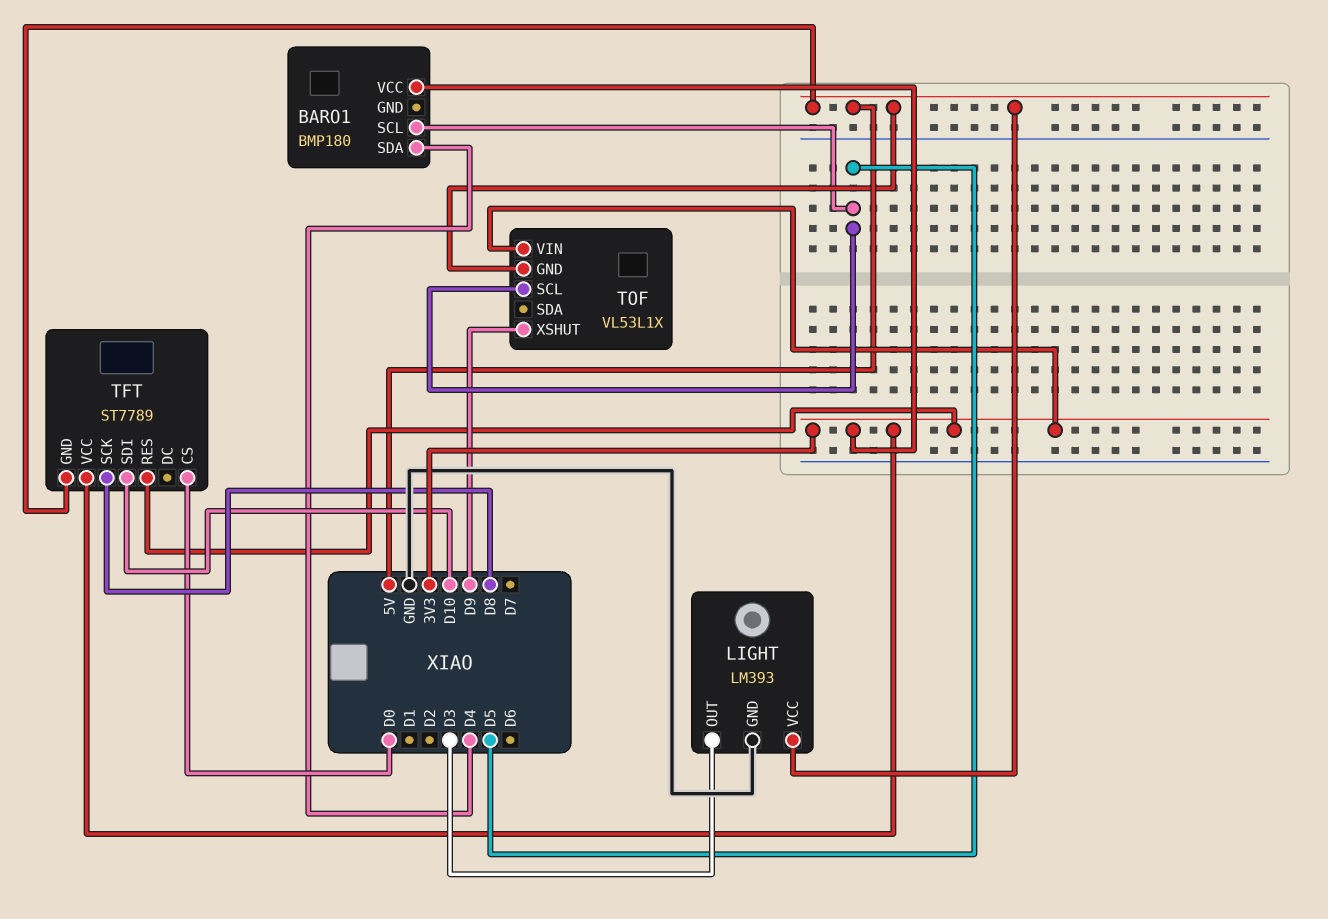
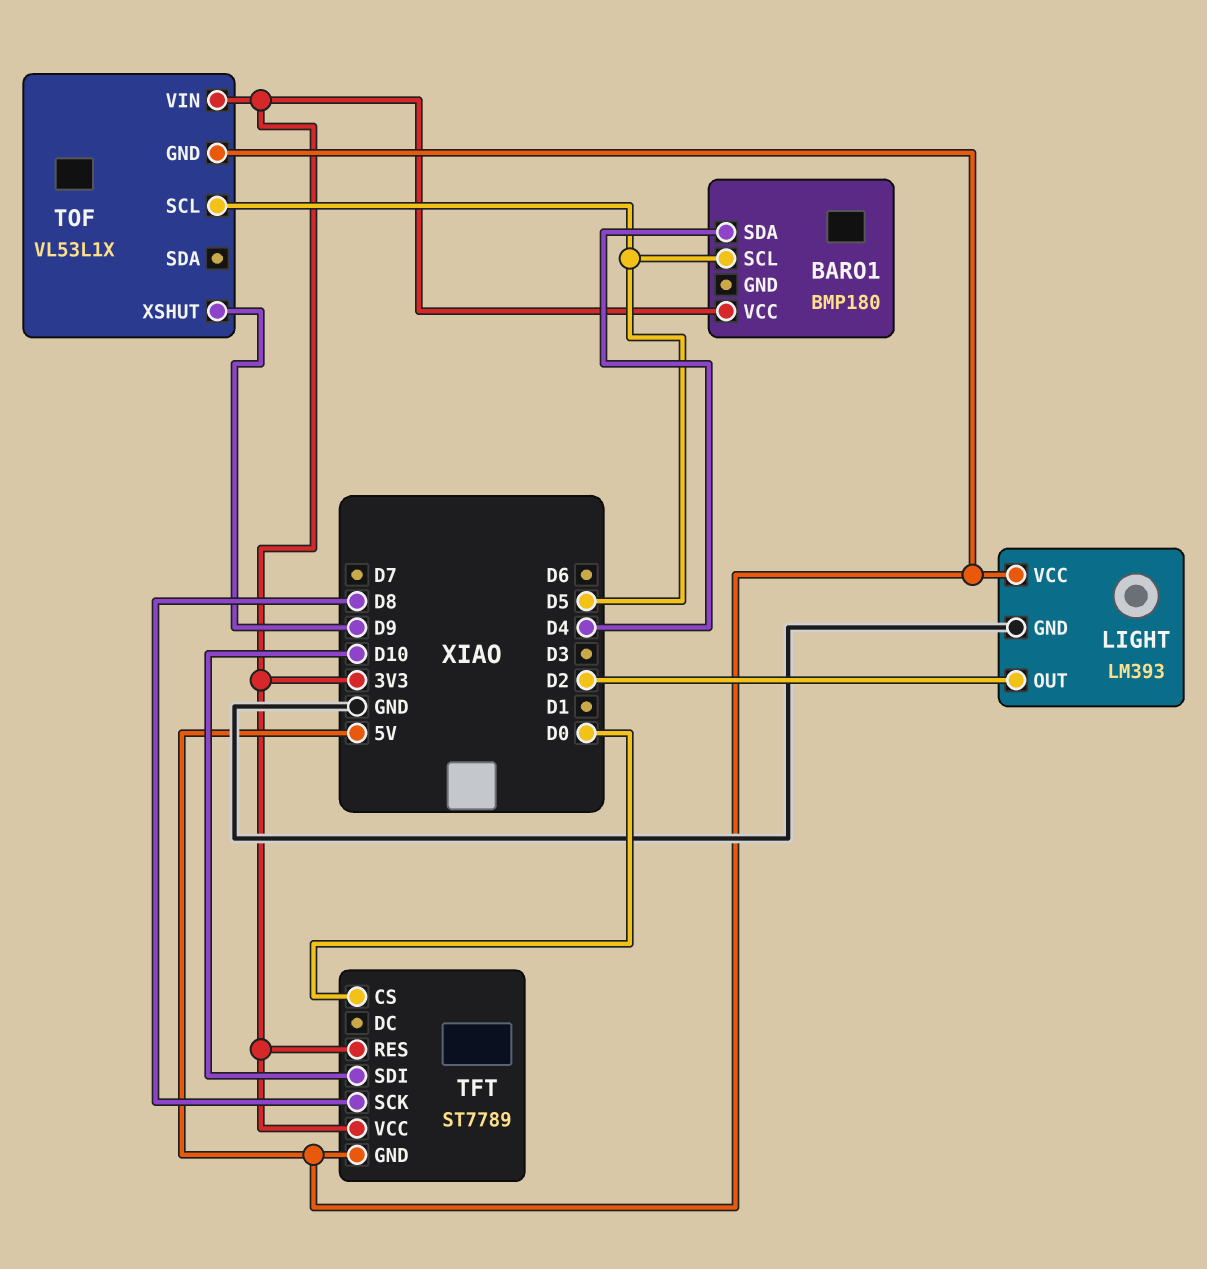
LIGHT pin OUT: D3 -> D2

